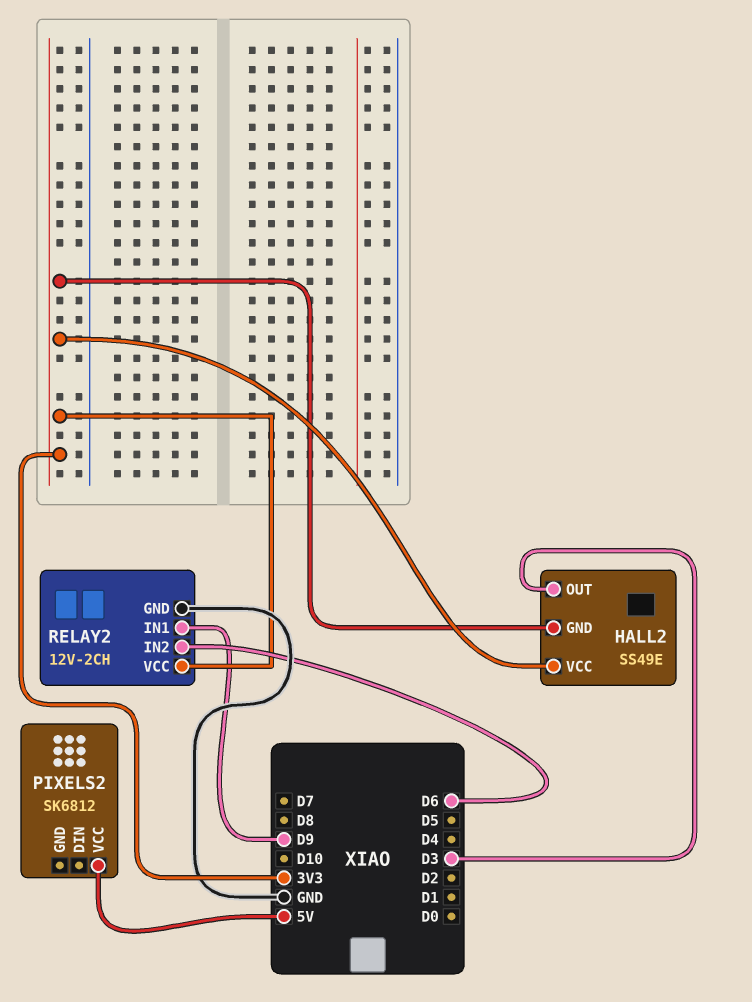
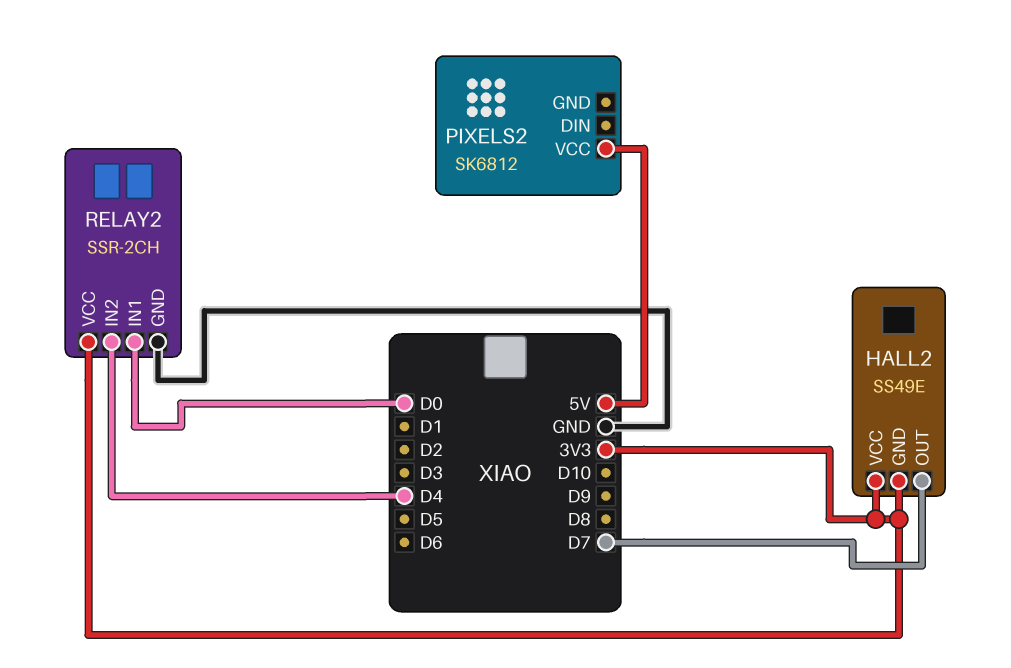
HALL2 pin OUT: D3 -> D7
RELAY2: 12V-2CH -> SSR-2CH
RELAY2 pin IN1: D9 -> D0
RELAY2 pin IN2: D6 -> D4

